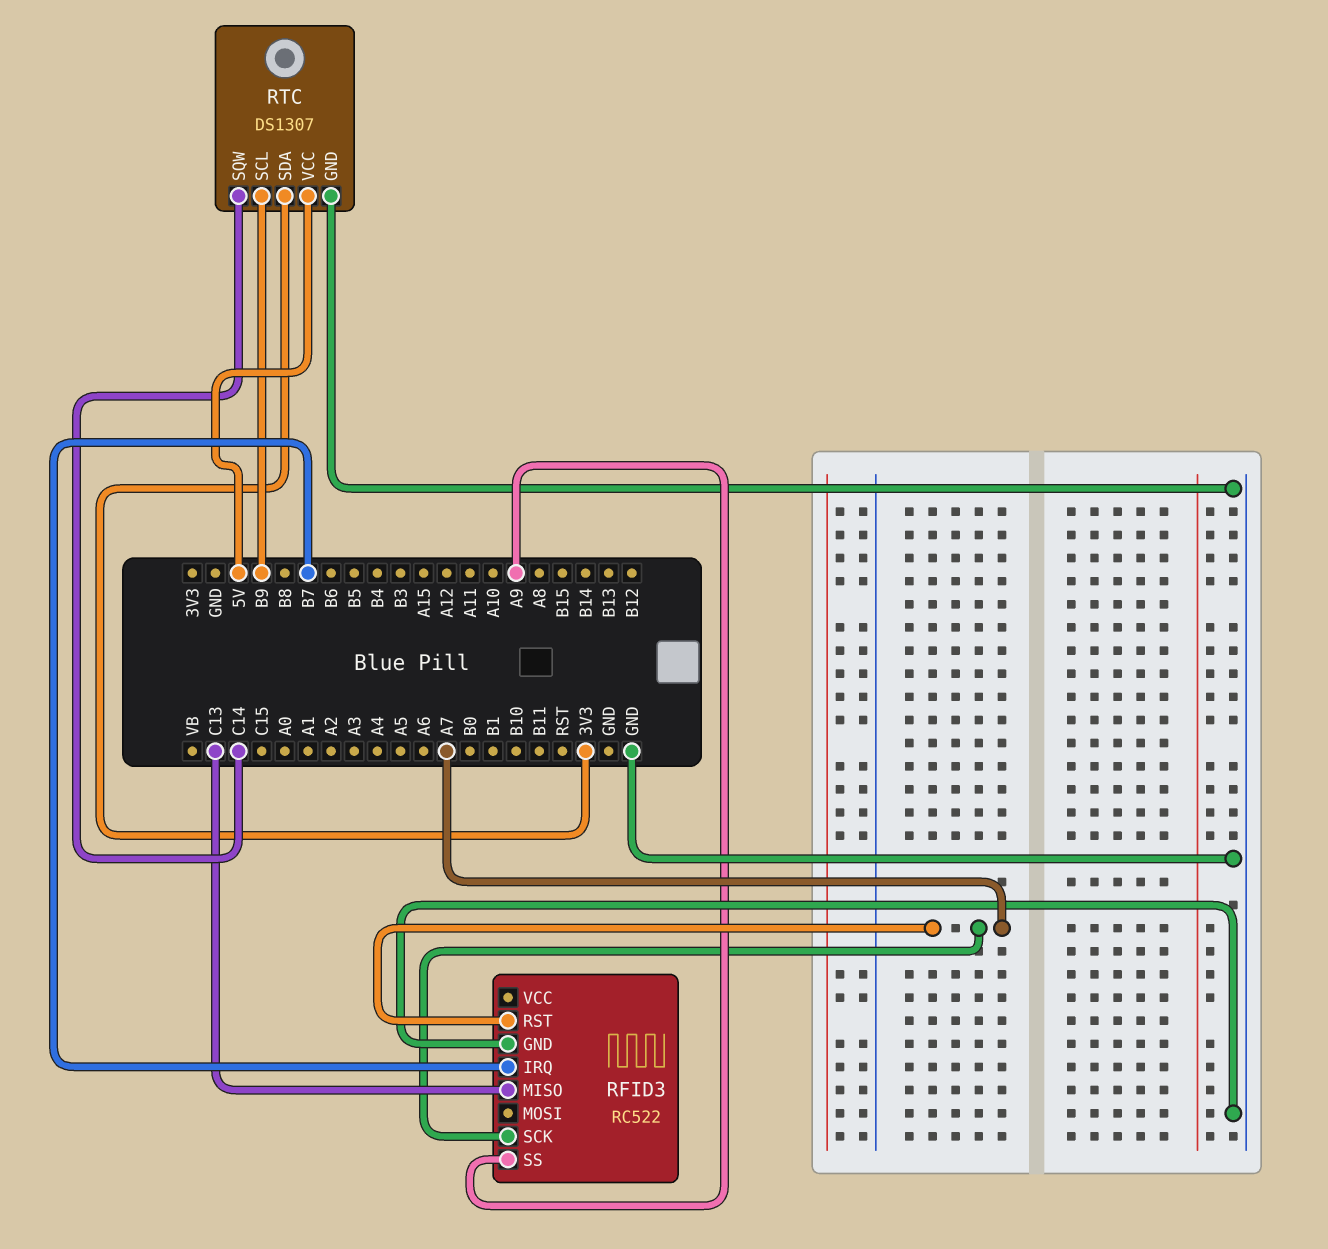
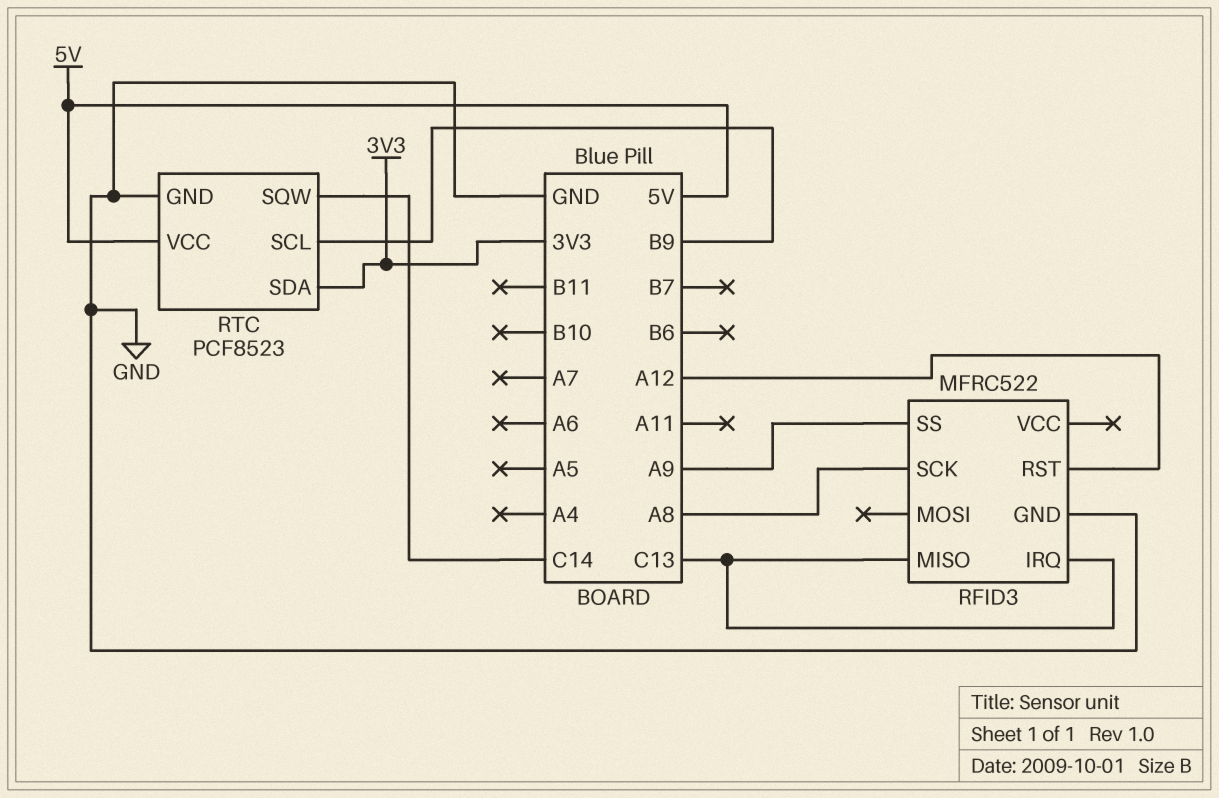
RFID3: RC522 -> MFRC522
RFID3 pin IRQ: B7 -> C13
RFID3 pin RST: A7 -> A12
RFID3 pin SCK: A7 -> A8
RTC: DS1307 -> PCF8523

